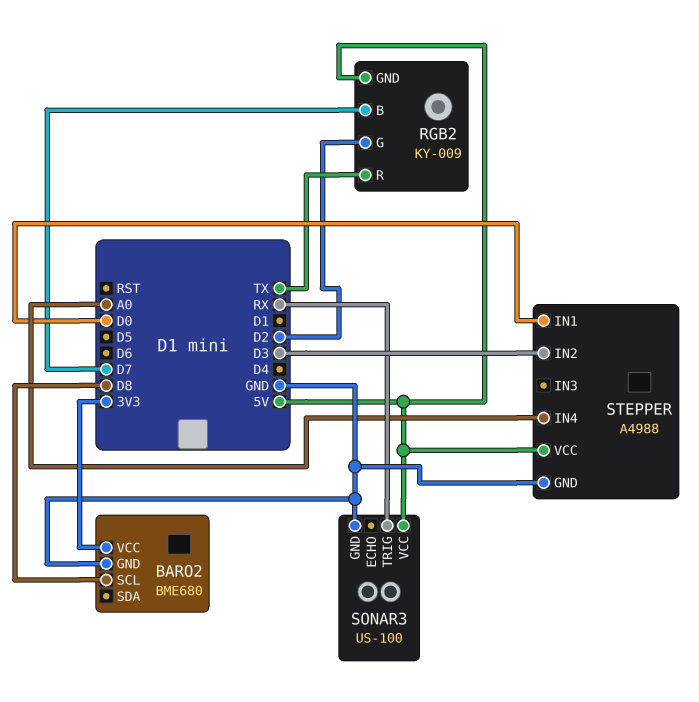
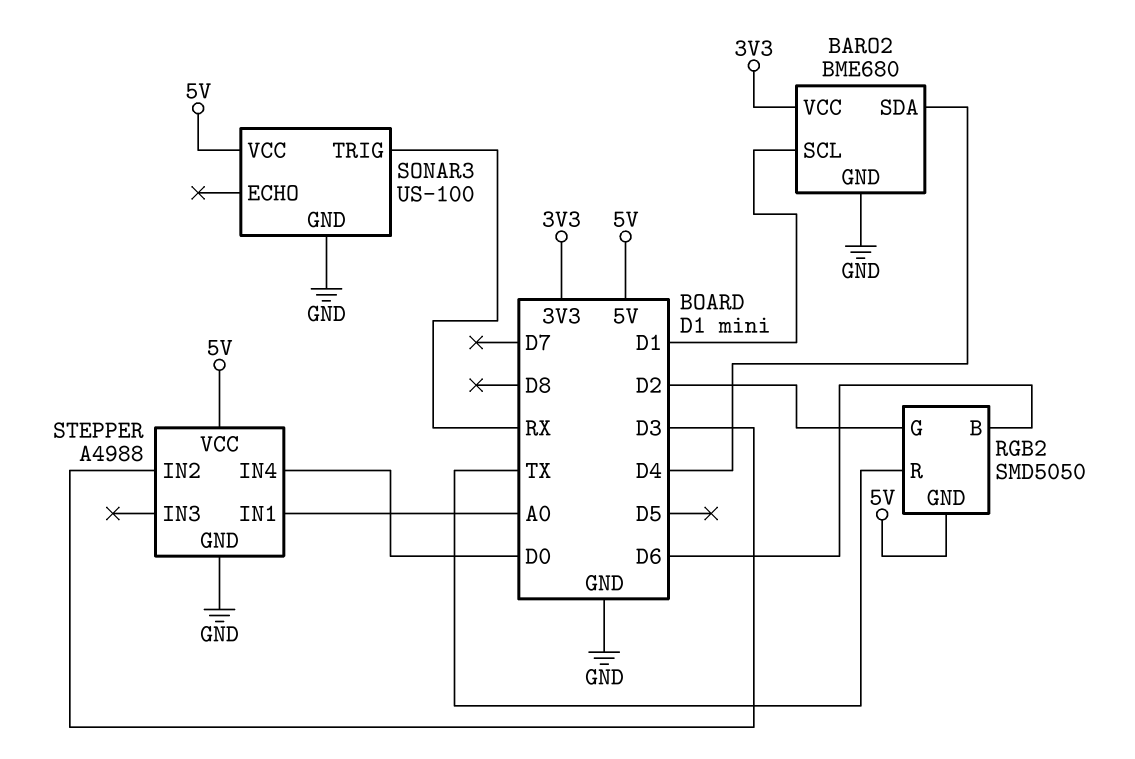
BARO2 pin SCL: D8 -> D1
BARO2 pin SDA: none -> D4
RGB2: KY-009 -> SMD5050
RGB2 pin B: D7 -> D6
STEPPER pin IN1: D0 -> A0
STEPPER pin IN4: A0 -> D0

